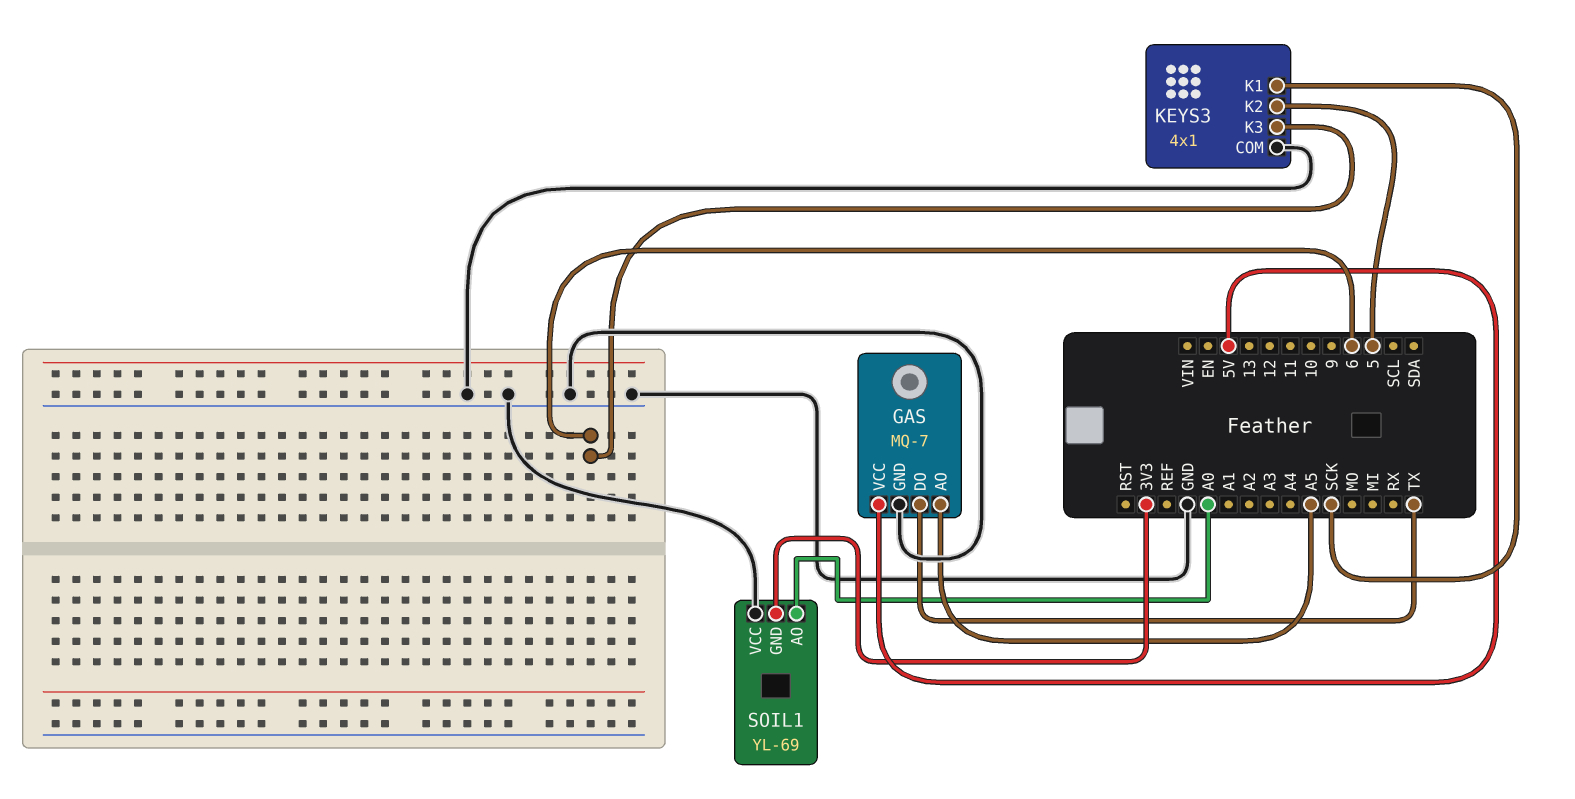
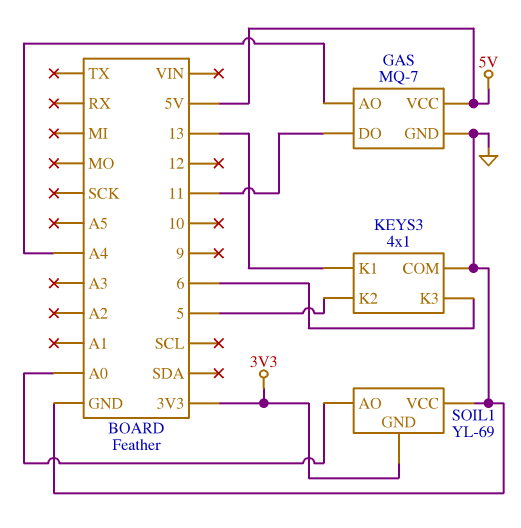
GAS pin AO: A5 -> A4
GAS pin DO: TX -> 11
KEYS3 pin K1: SCK -> 13

